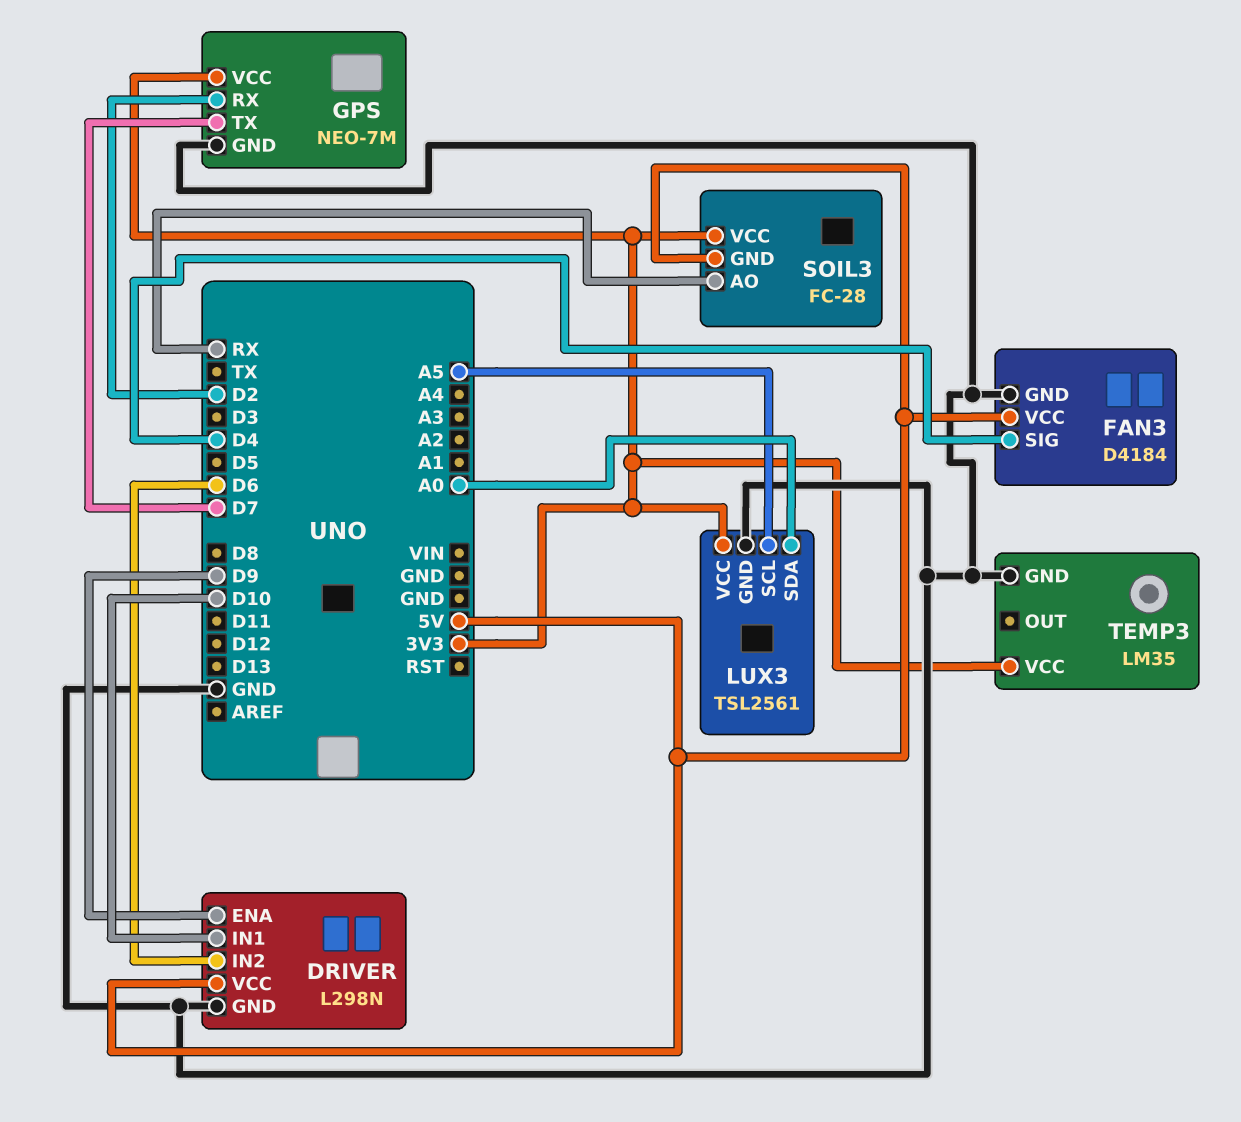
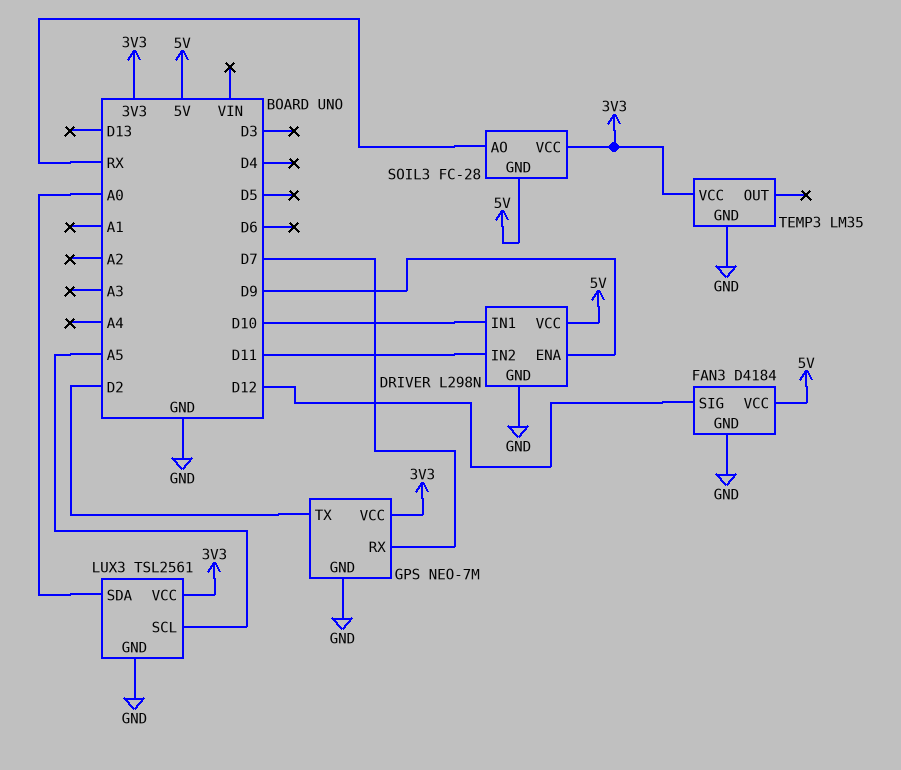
DRIVER pin IN2: D6 -> D11
FAN3 pin SIG: D4 -> D12
GPS pin RX: D2 -> D7
GPS pin TX: D7 -> D2

